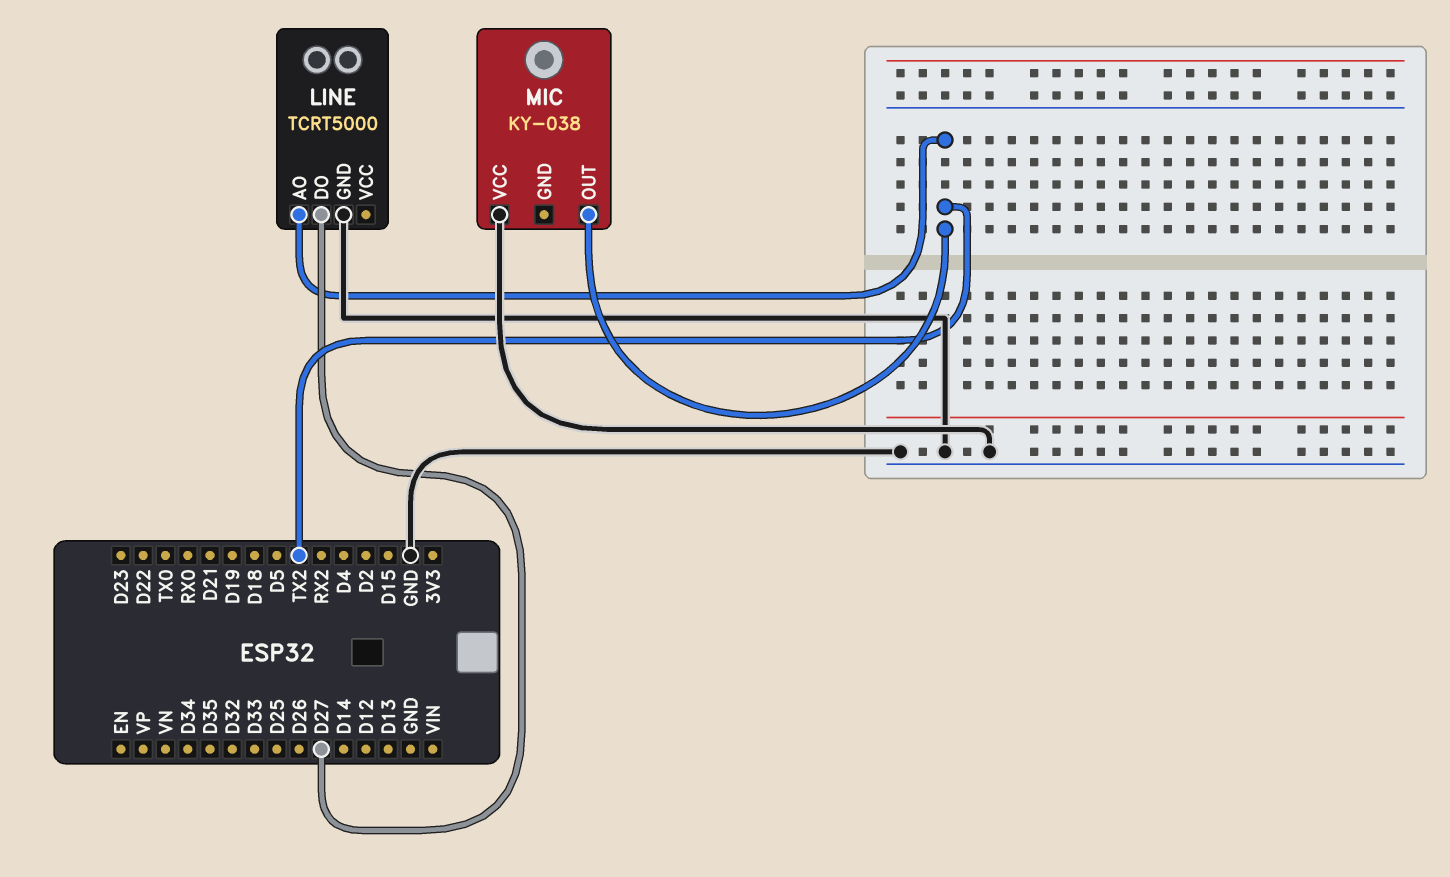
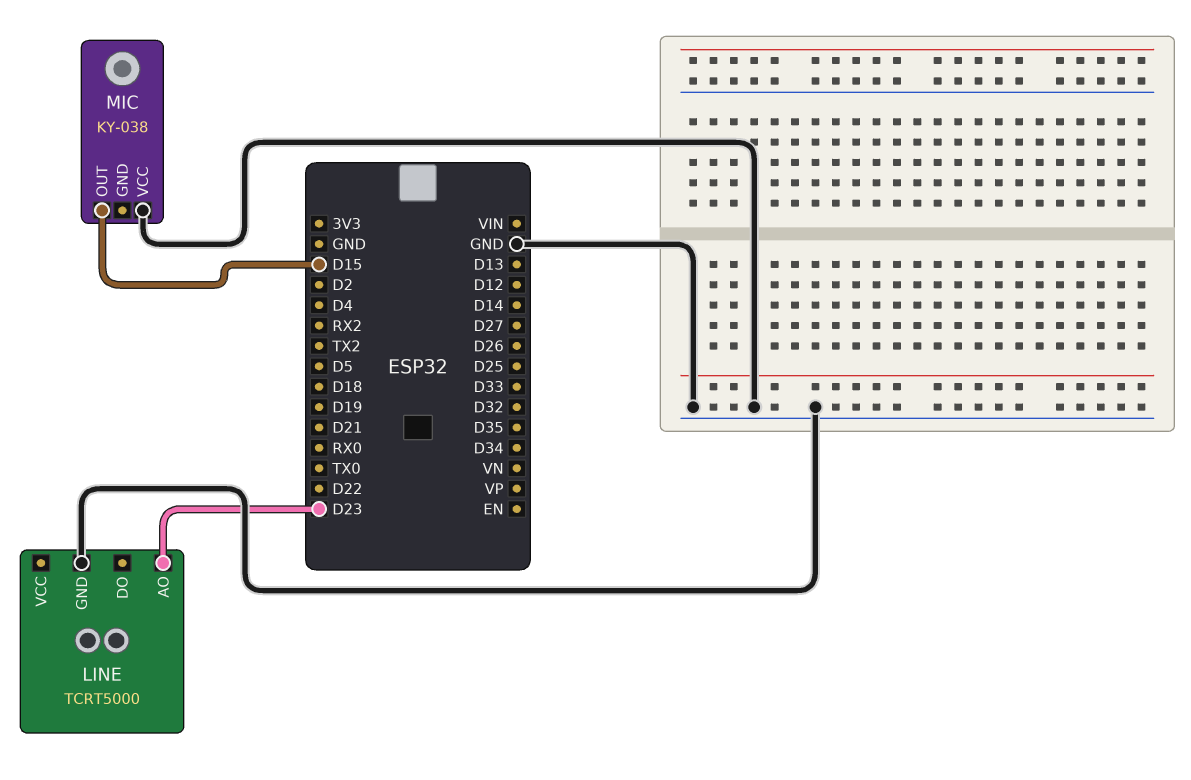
LINE pin AO: TX2 -> D23
LINE pin DO: D27 -> none
MIC pin OUT: TX2 -> D15

